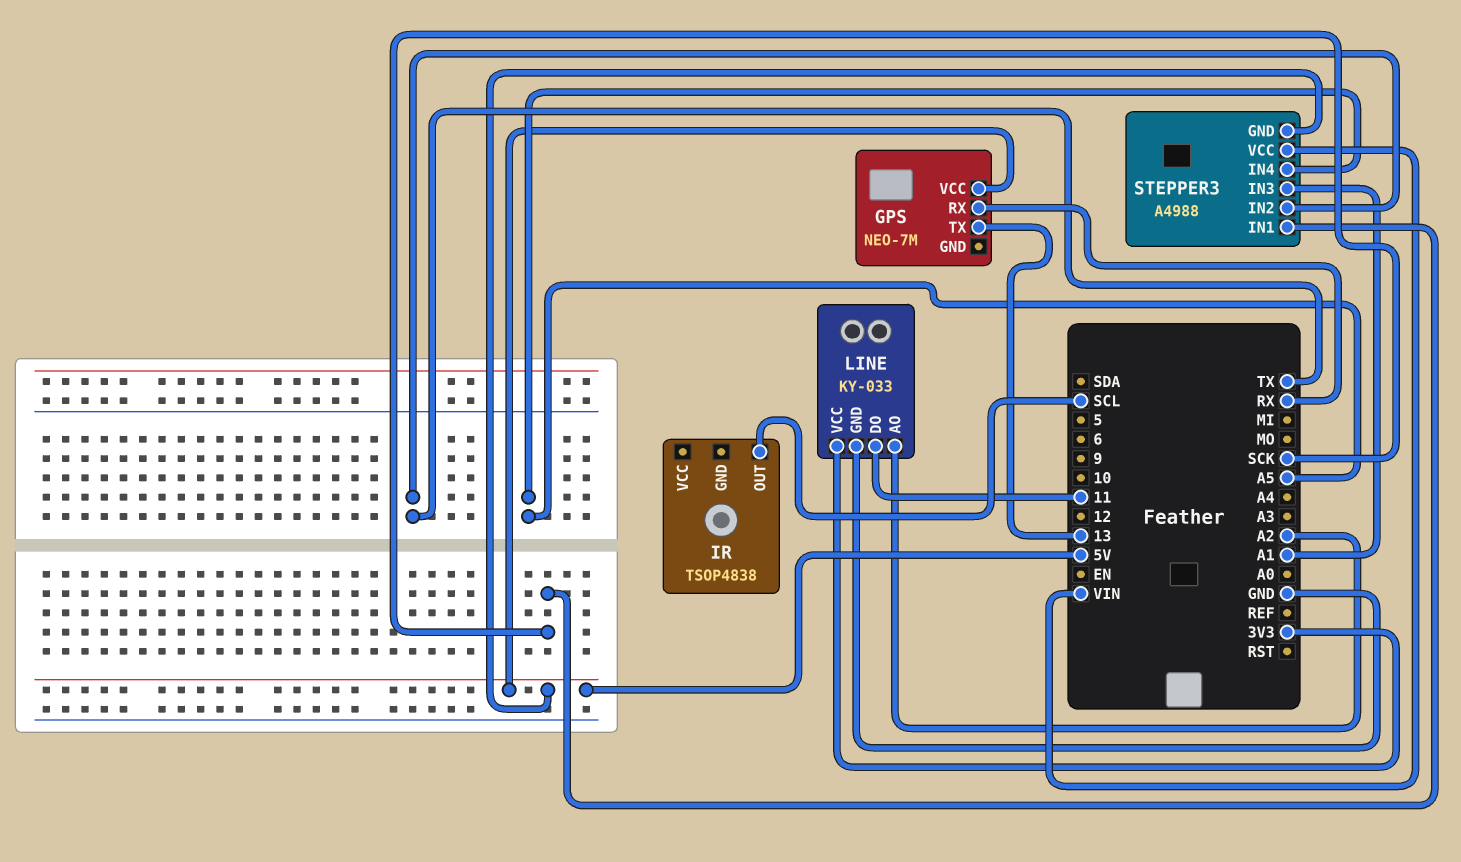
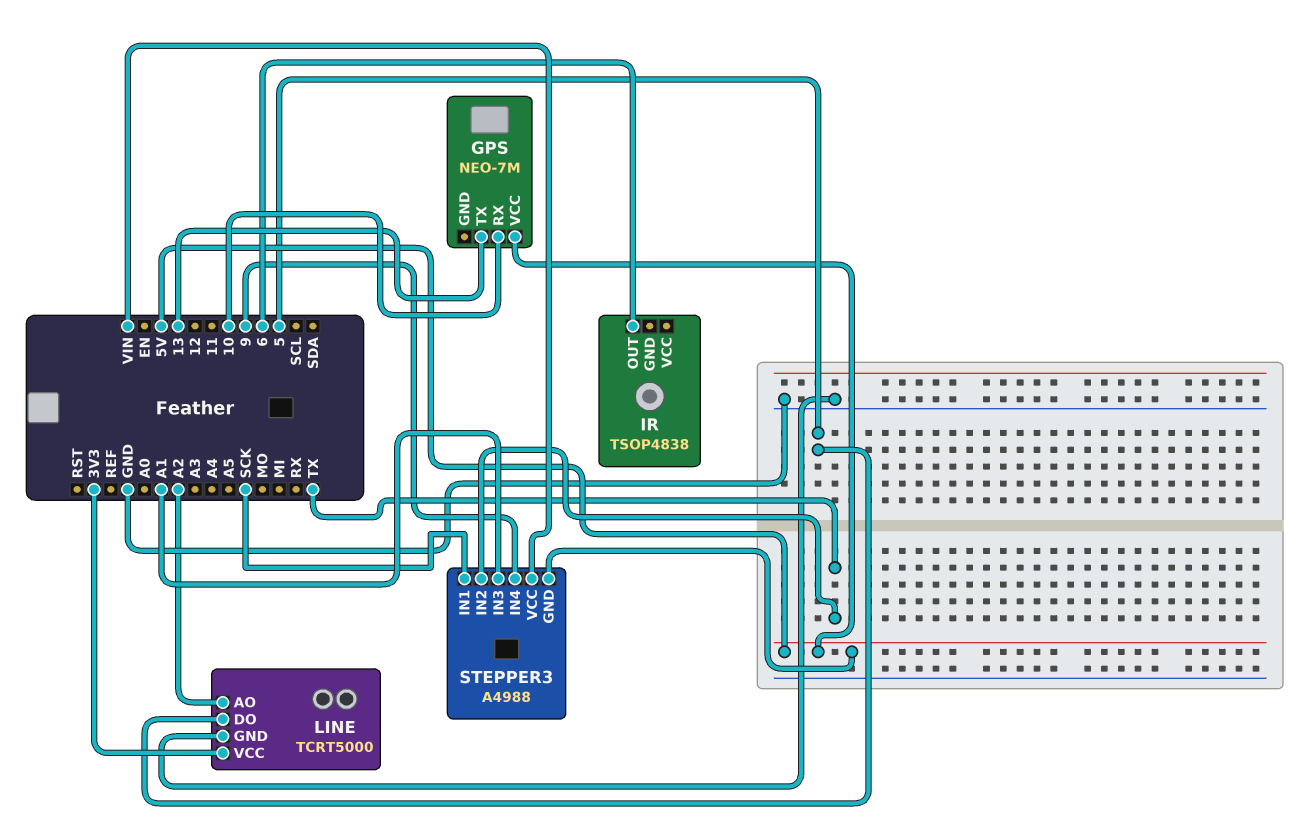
GPS pin RX: RX -> 10
IR pin OUT: SCL -> 6
LINE: KY-033 -> TCRT5000
LINE pin DO: 11 -> 5
STEPPER3 pin IN4: A5 -> 9

